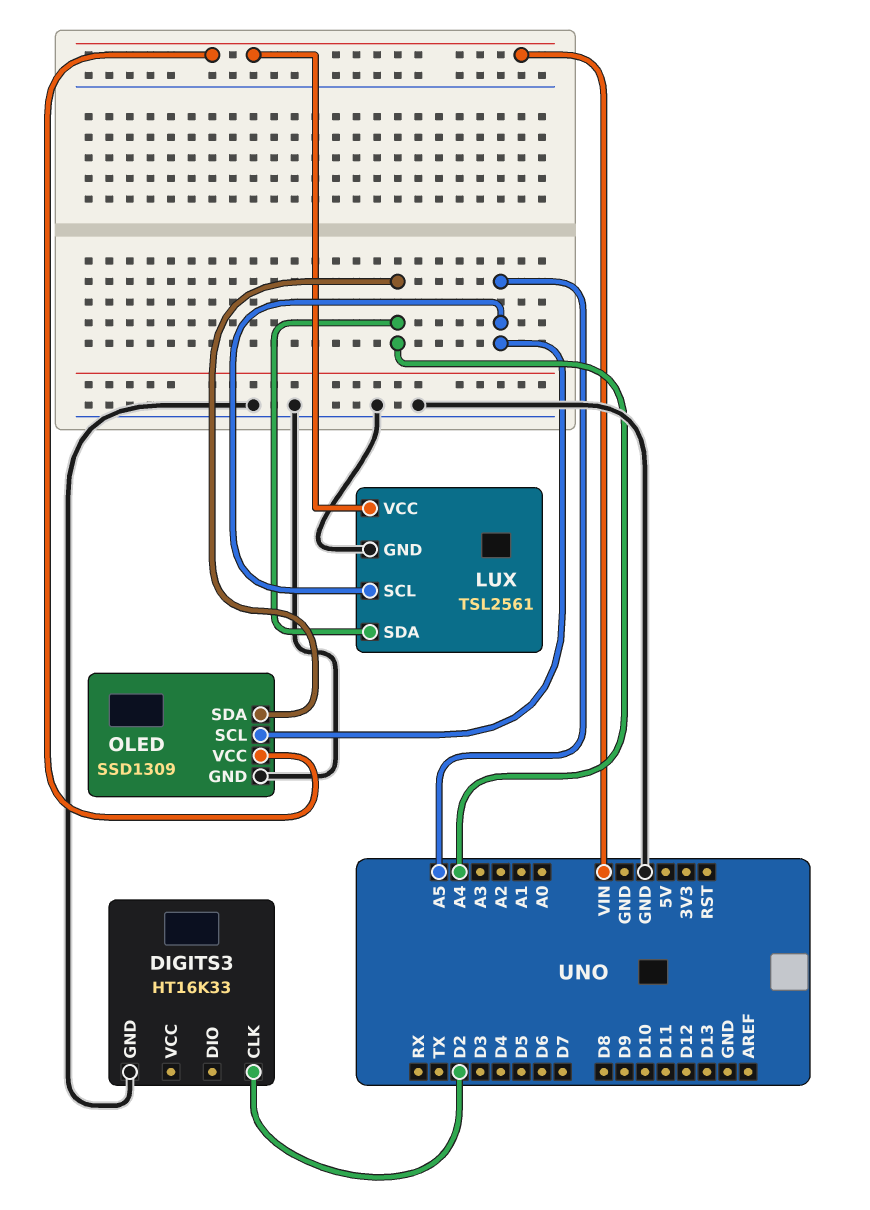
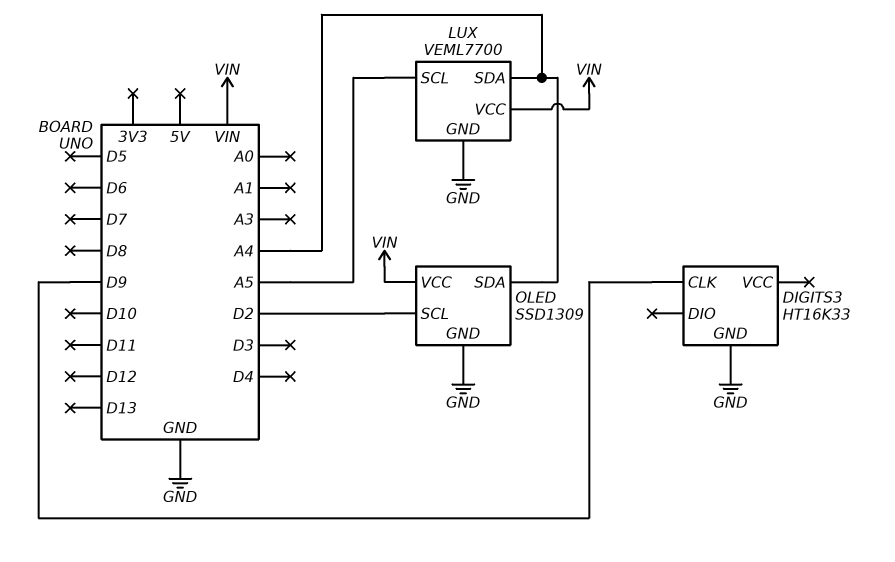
DIGITS3 pin CLK: D2 -> D9
LUX: TSL2561 -> VEML7700
OLED pin SCL: A5 -> D2

